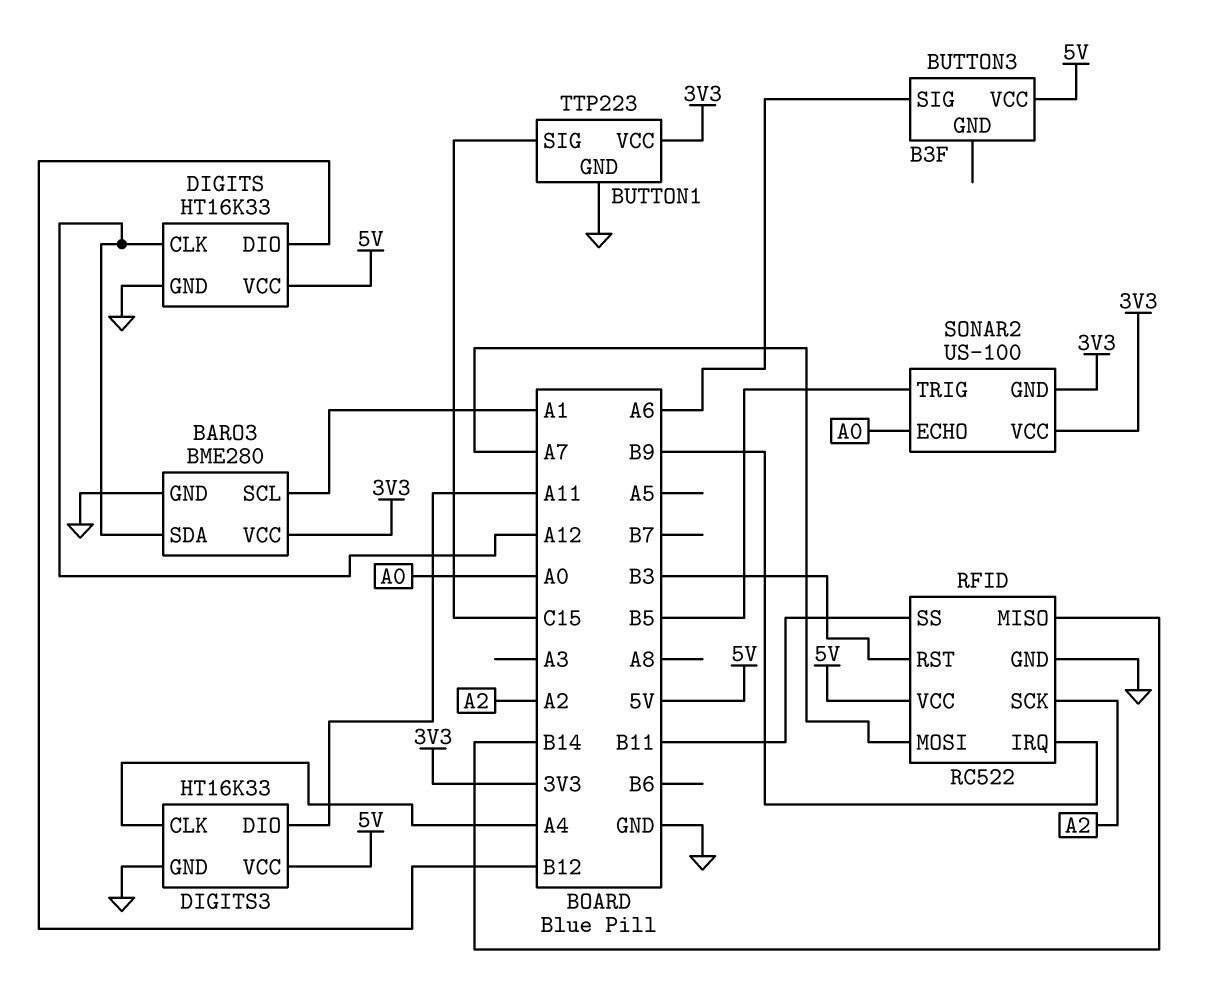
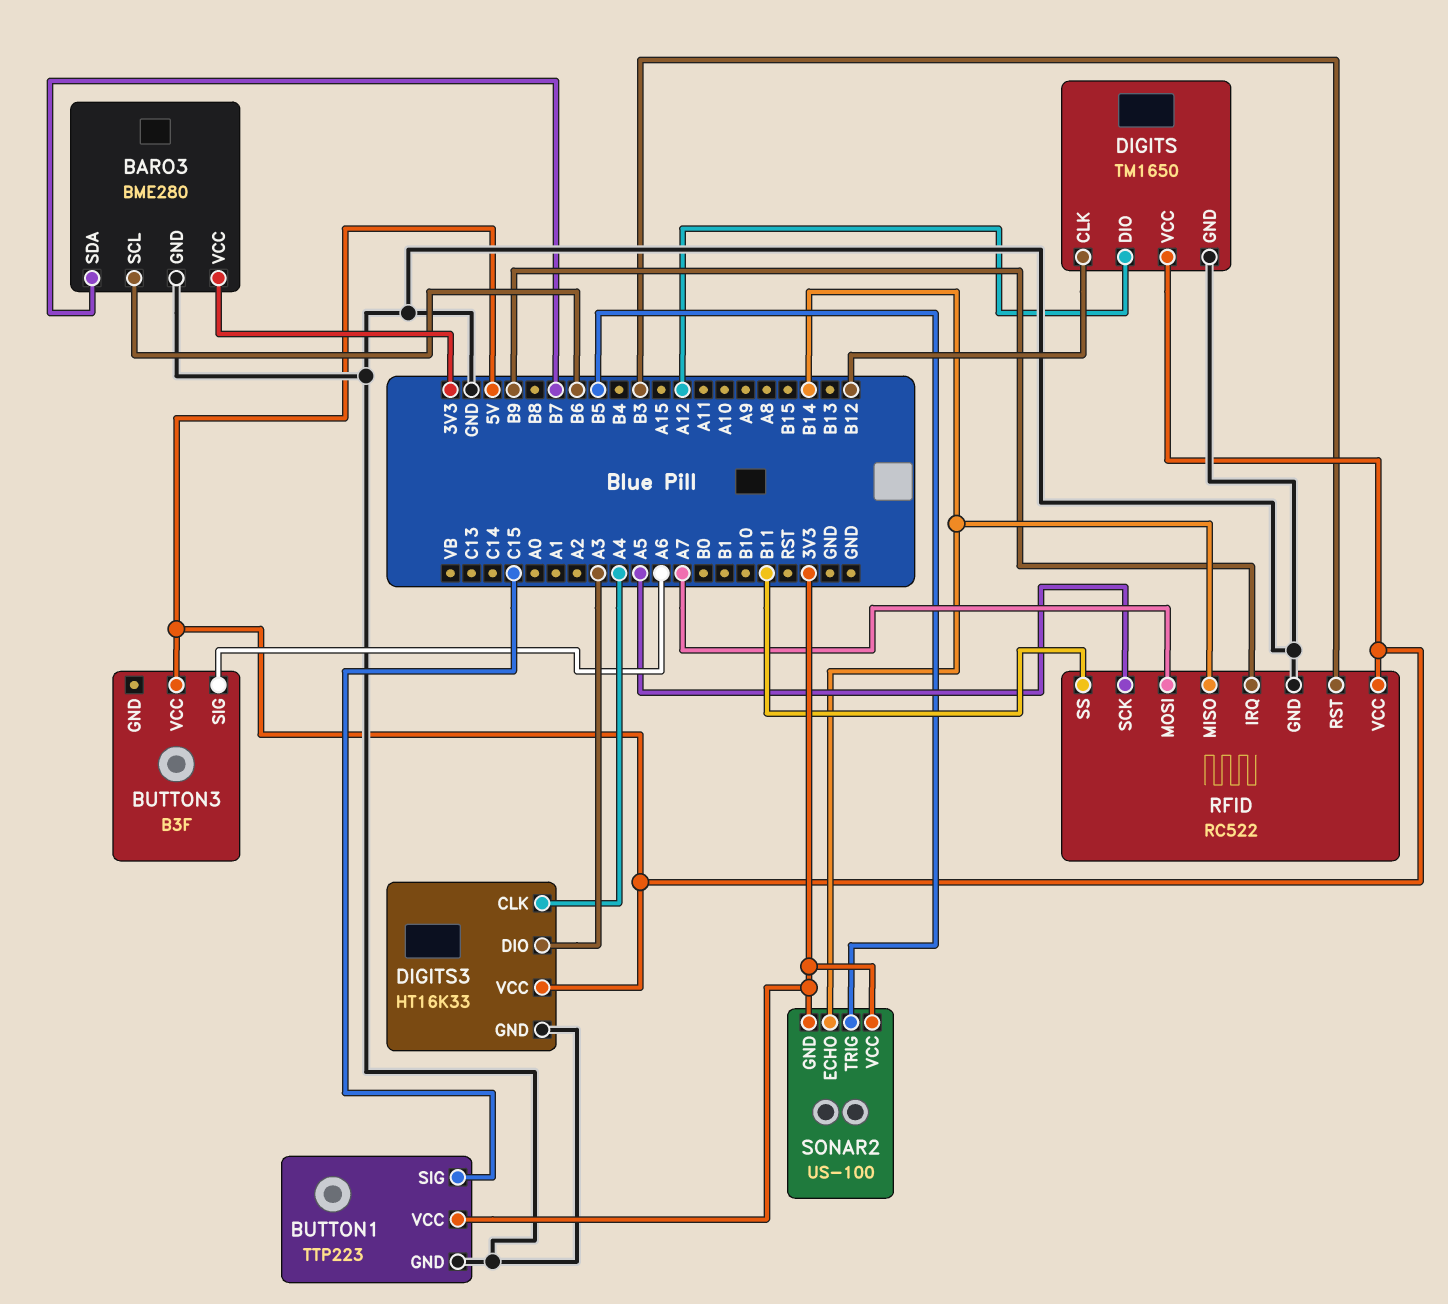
BARO3 pin SCL: A1 -> B6
BARO3 pin SDA: A12 -> B7
DIGITS: HT16K33 -> TM1650
DIGITS pin CLK: A12 -> B12
DIGITS pin DIO: B12 -> A12
DIGITS3 pin DIO: A11 -> A3
RFID pin SCK: A2 -> A5
SONAR2 pin ECHO: A0 -> B14

